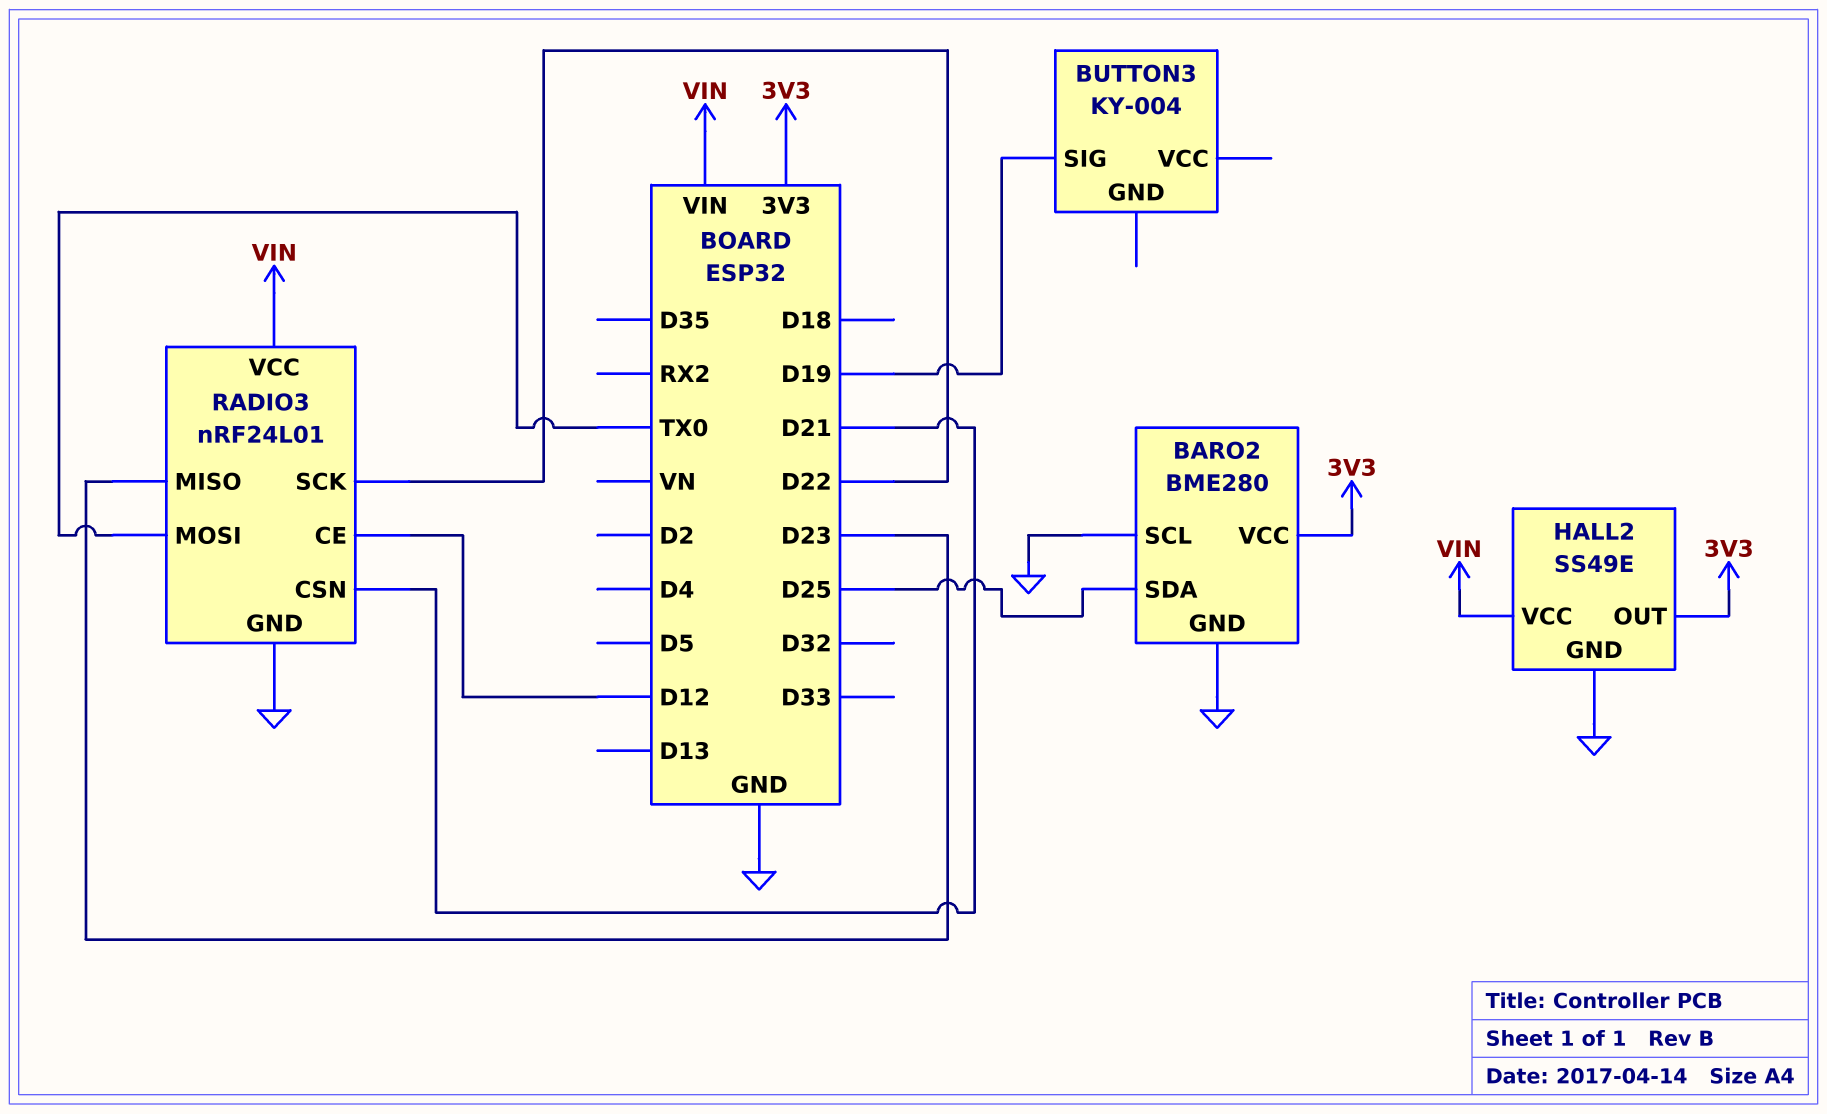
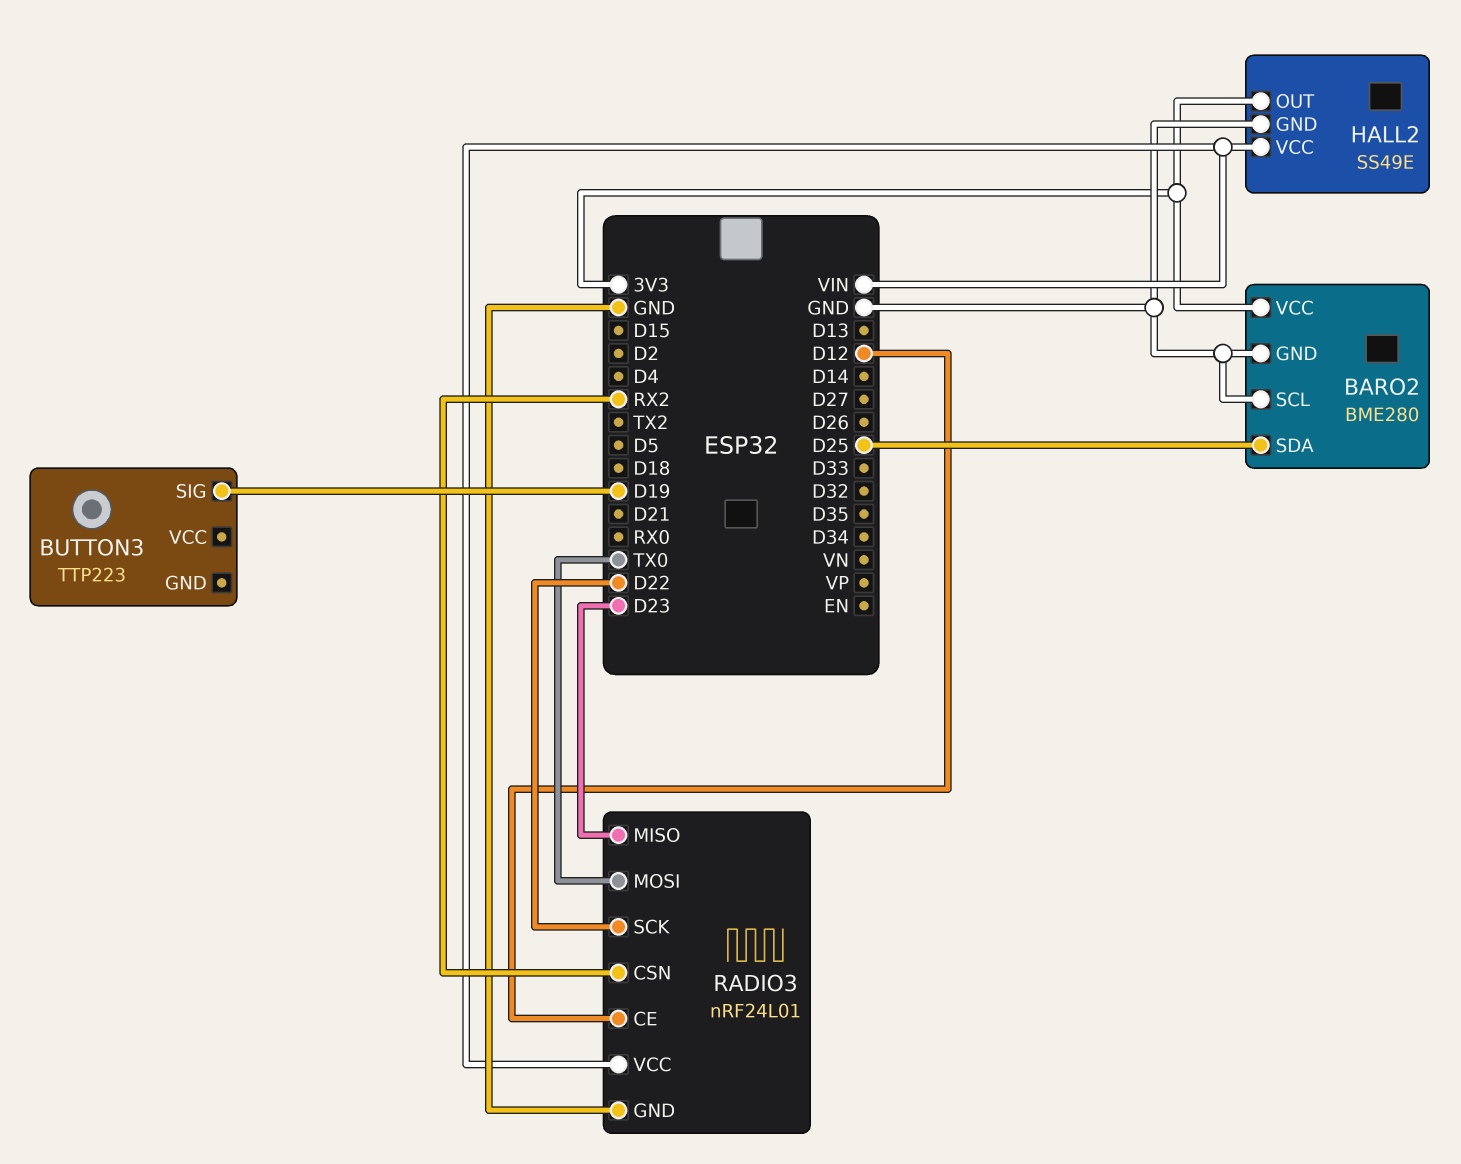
BUTTON3: KY-004 -> TTP223
RADIO3 pin CSN: D21 -> RX2

